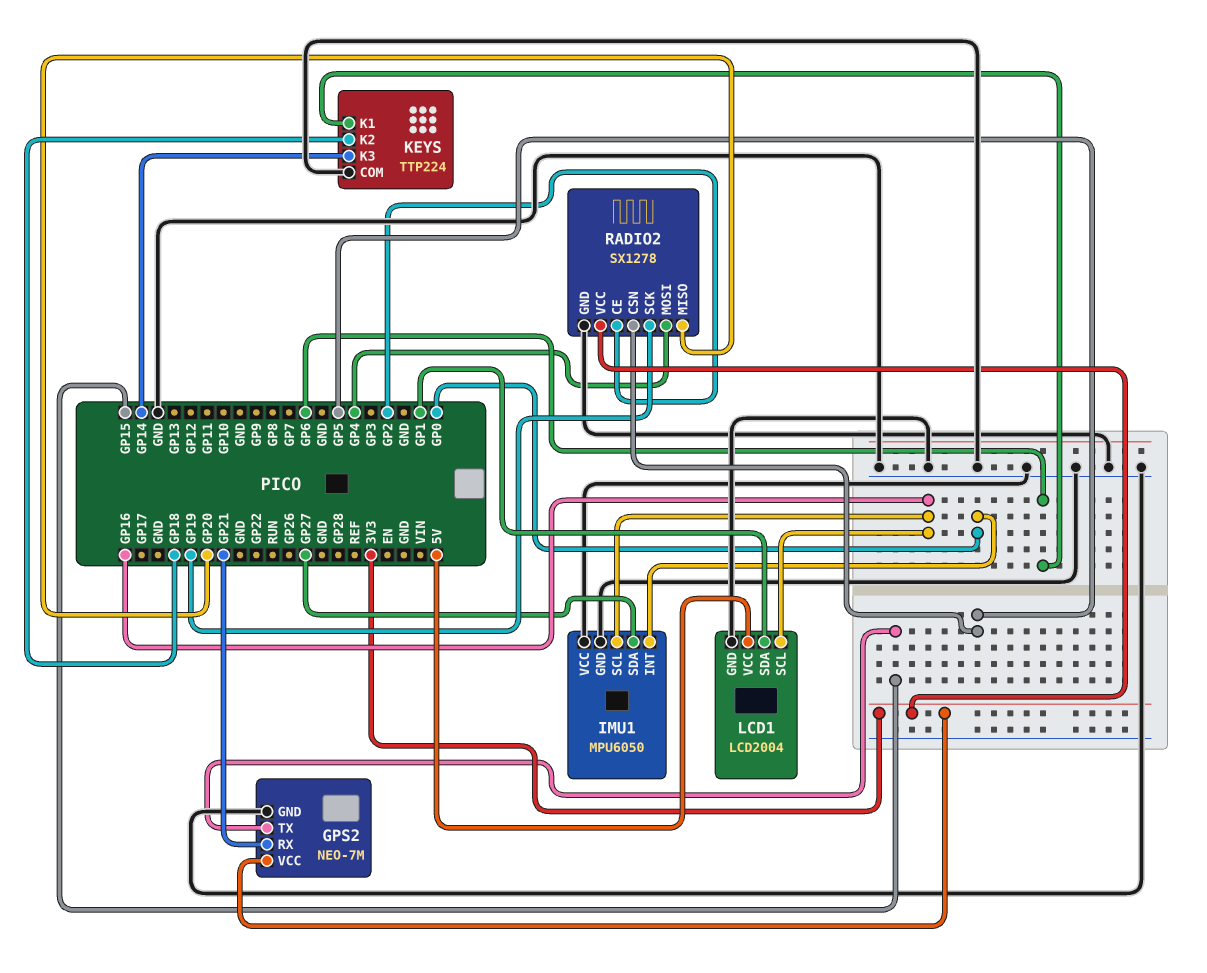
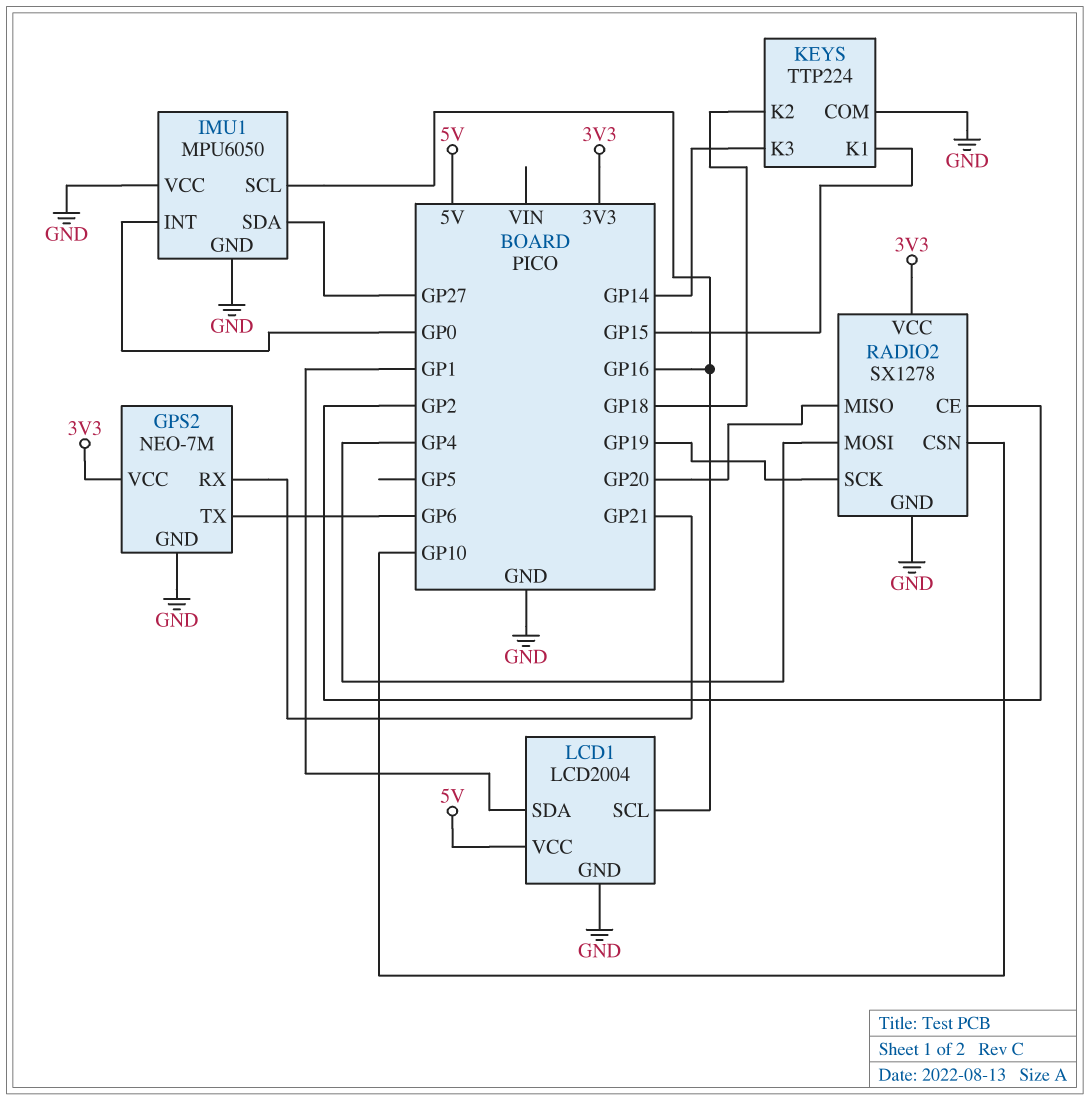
GPS2 pin TX: GP15 -> GP6
KEYS pin K1: GP6 -> GP15
RADIO2 pin CSN: GP5 -> GP10

